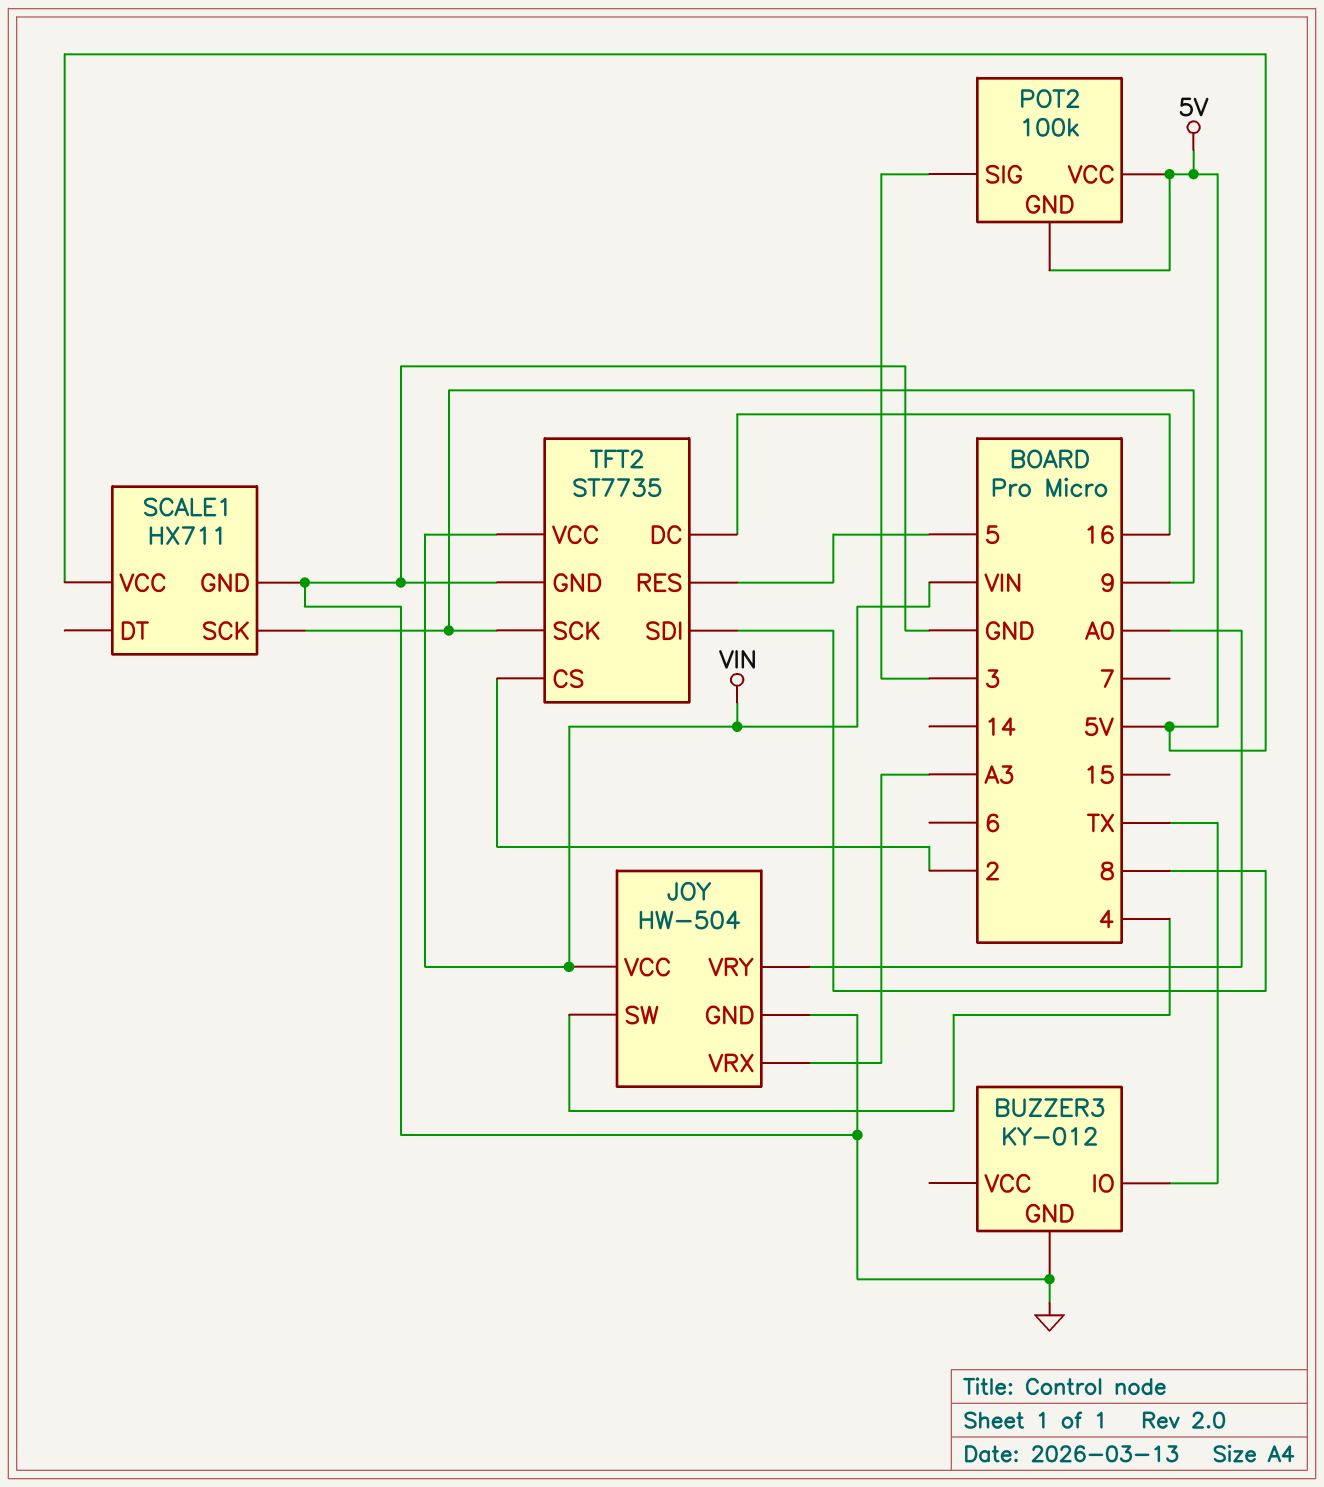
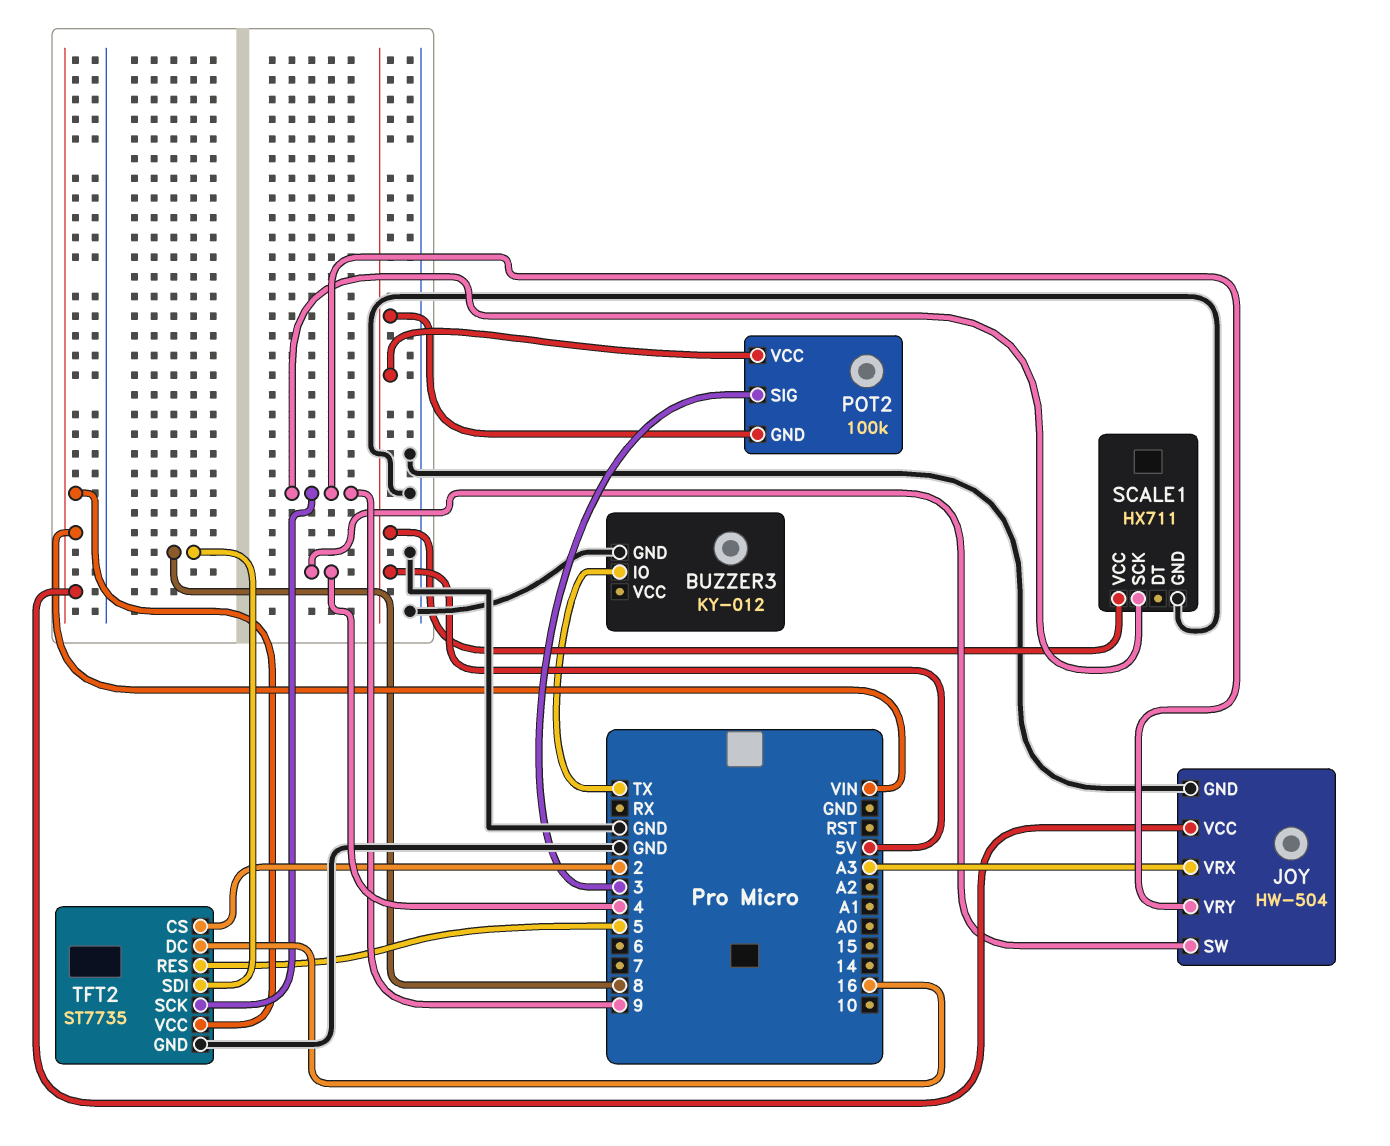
JOY pin VRY: A0 -> 9

